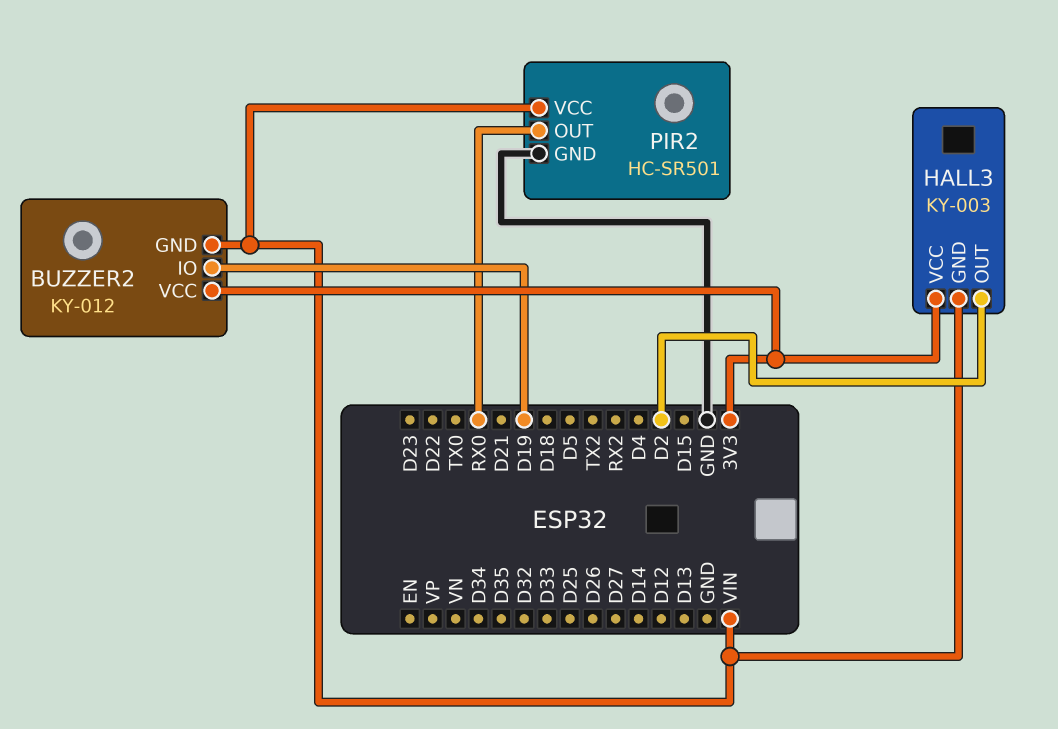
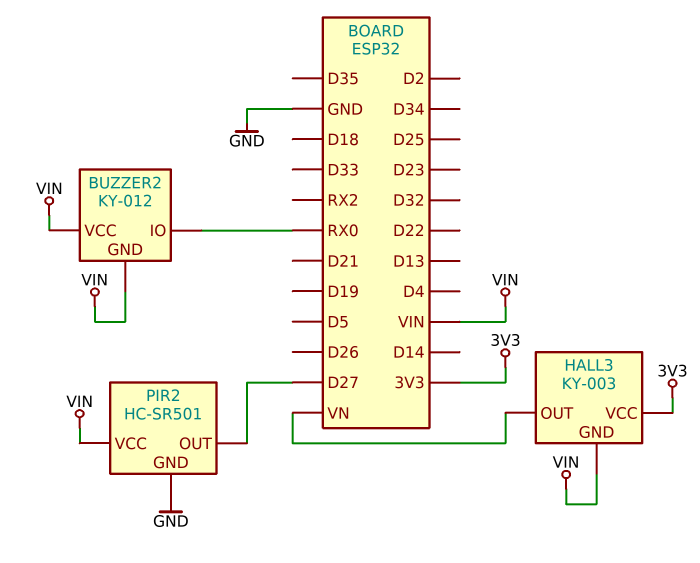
BUZZER2 pin IO: D19 -> RX0
BUZZER2 pin VCC: 3V3 -> VIN
HALL3 pin OUT: D2 -> VN
PIR2 pin OUT: RX0 -> D27

